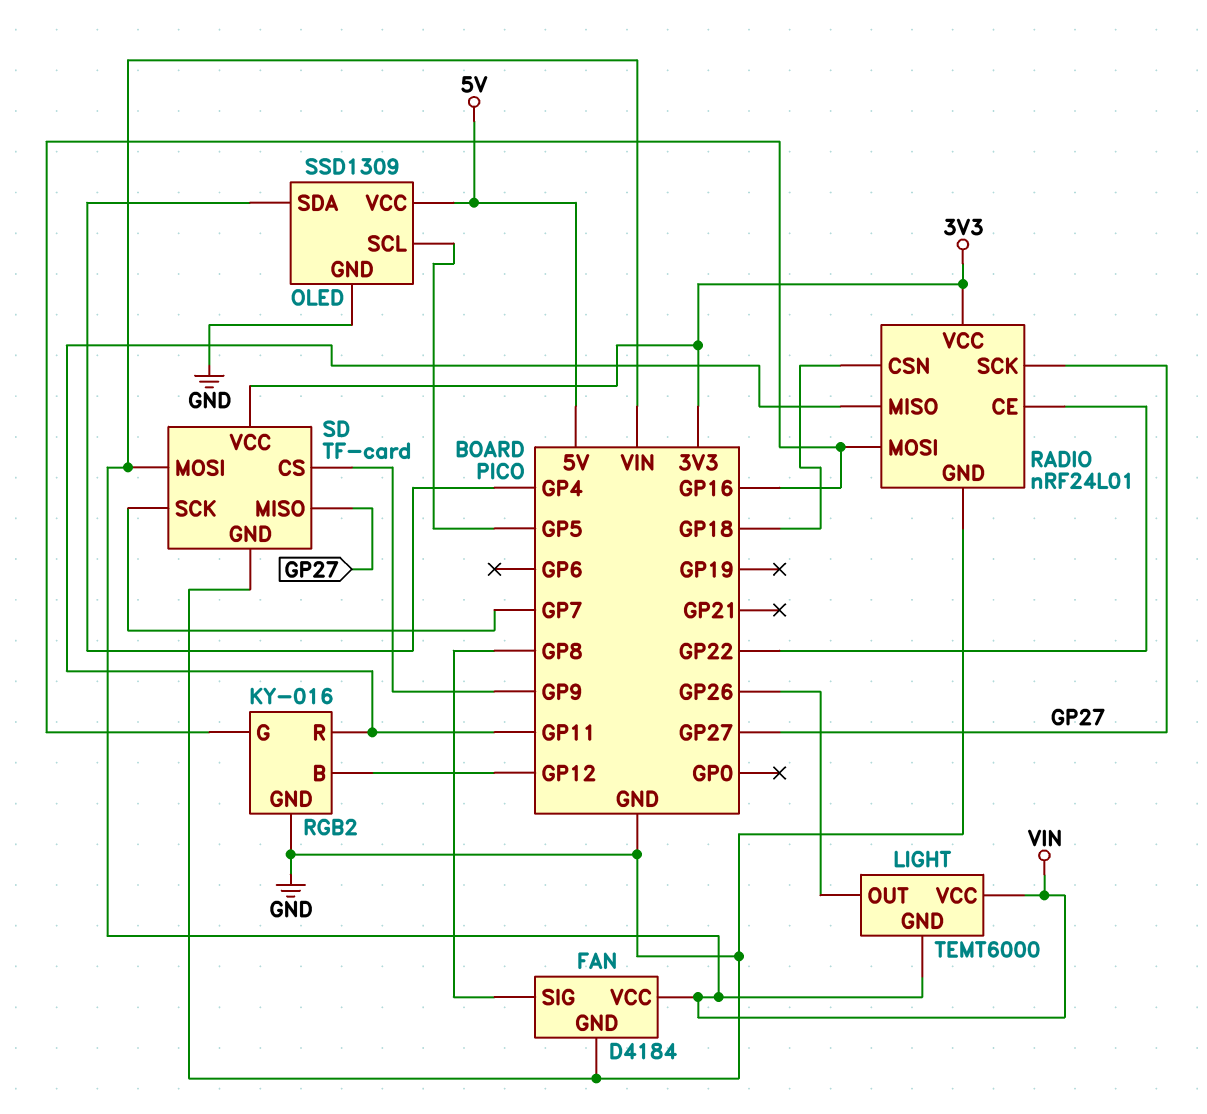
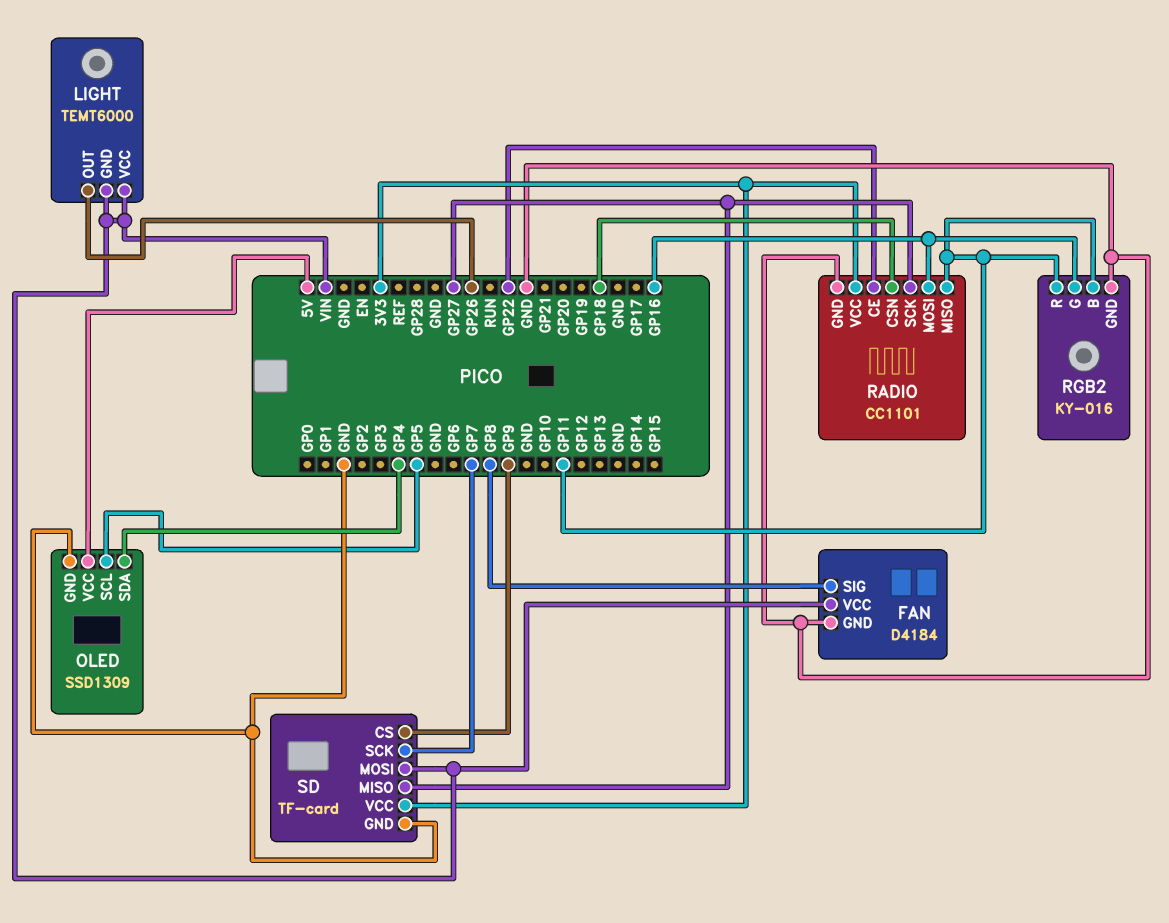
RADIO: nRF24L01 -> CC1101
RGB2 pin B: GP12 -> GP11

